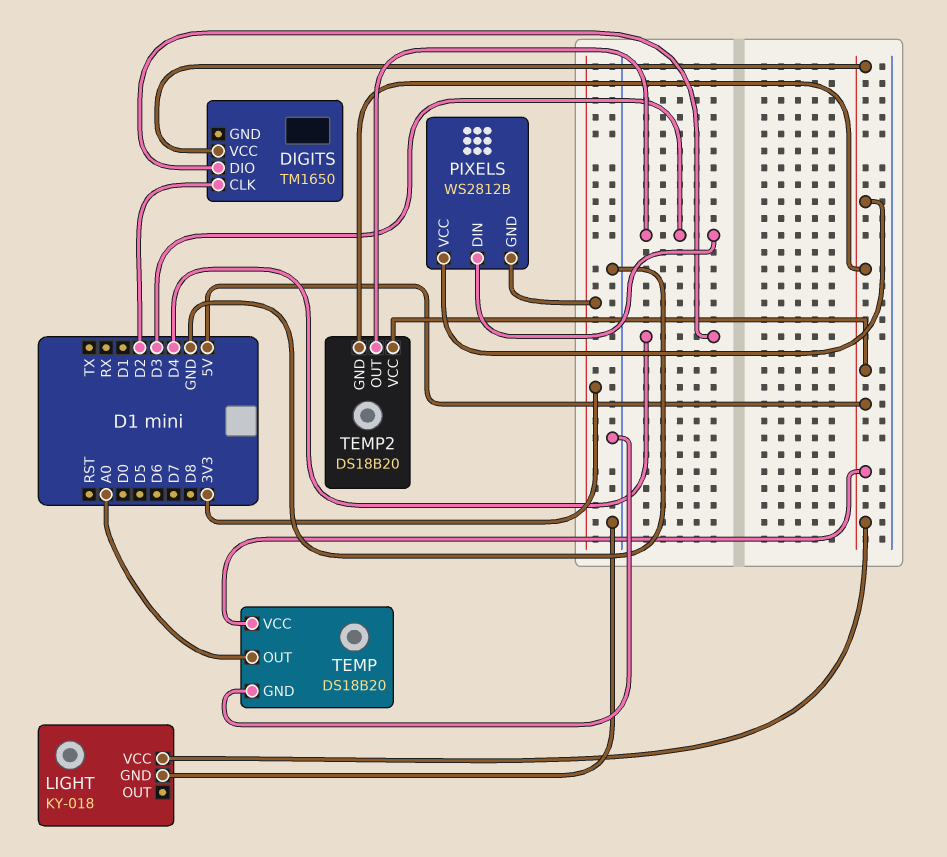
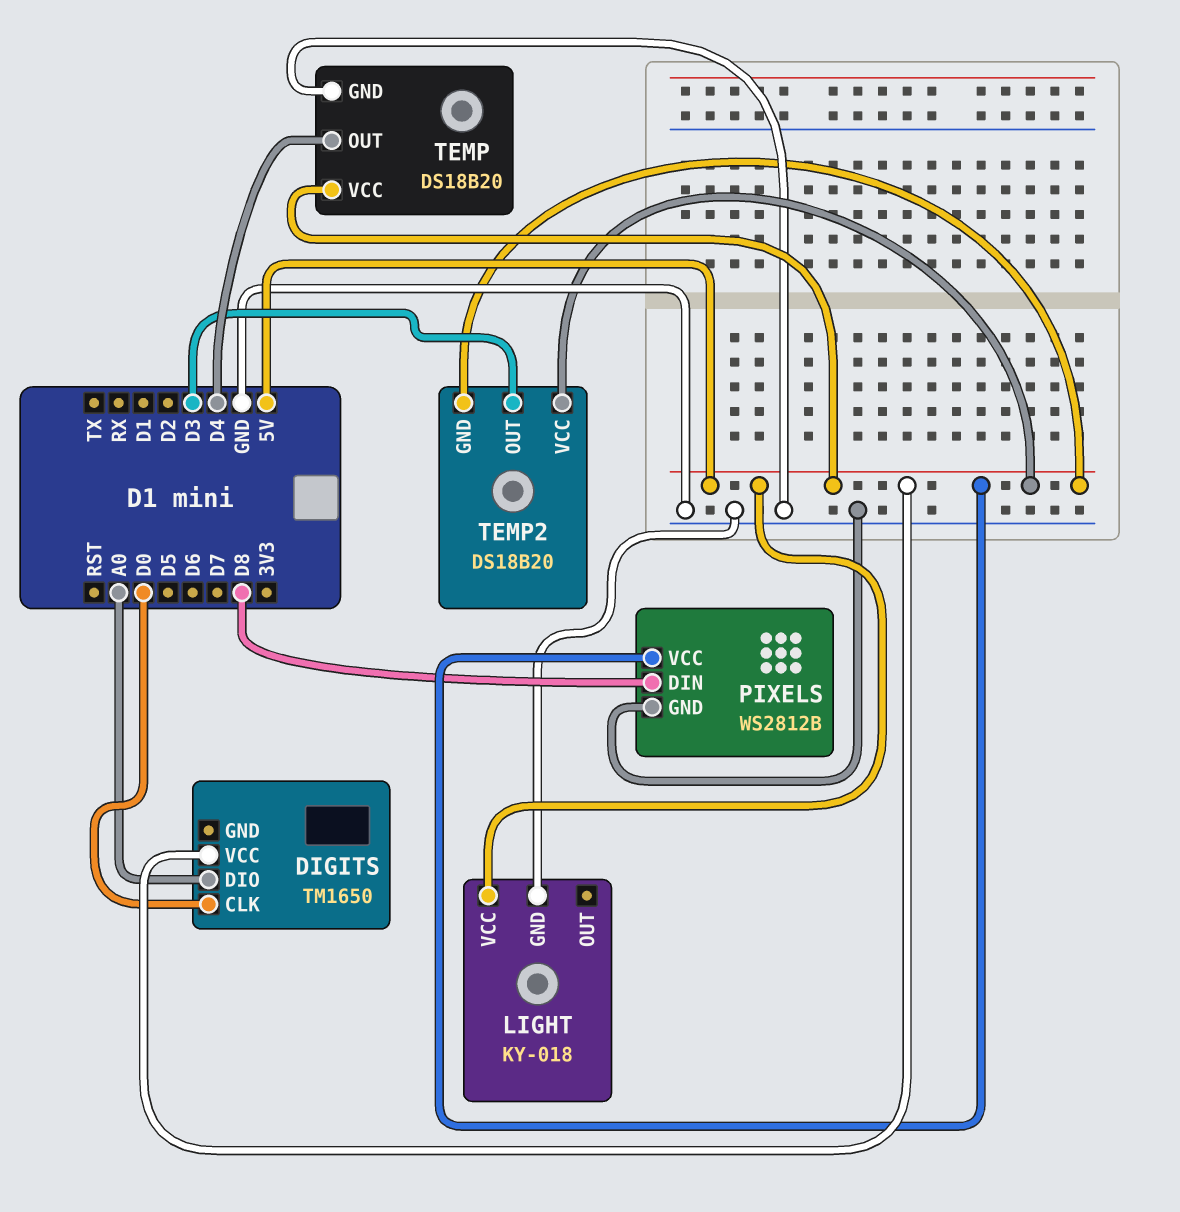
DIGITS pin CLK: D2 -> D0
DIGITS pin DIO: D4 -> A0
PIXELS pin DIN: D3 -> D8
PIXELS pin GND: 3V3 -> GND
TEMP pin OUT: A0 -> D4

